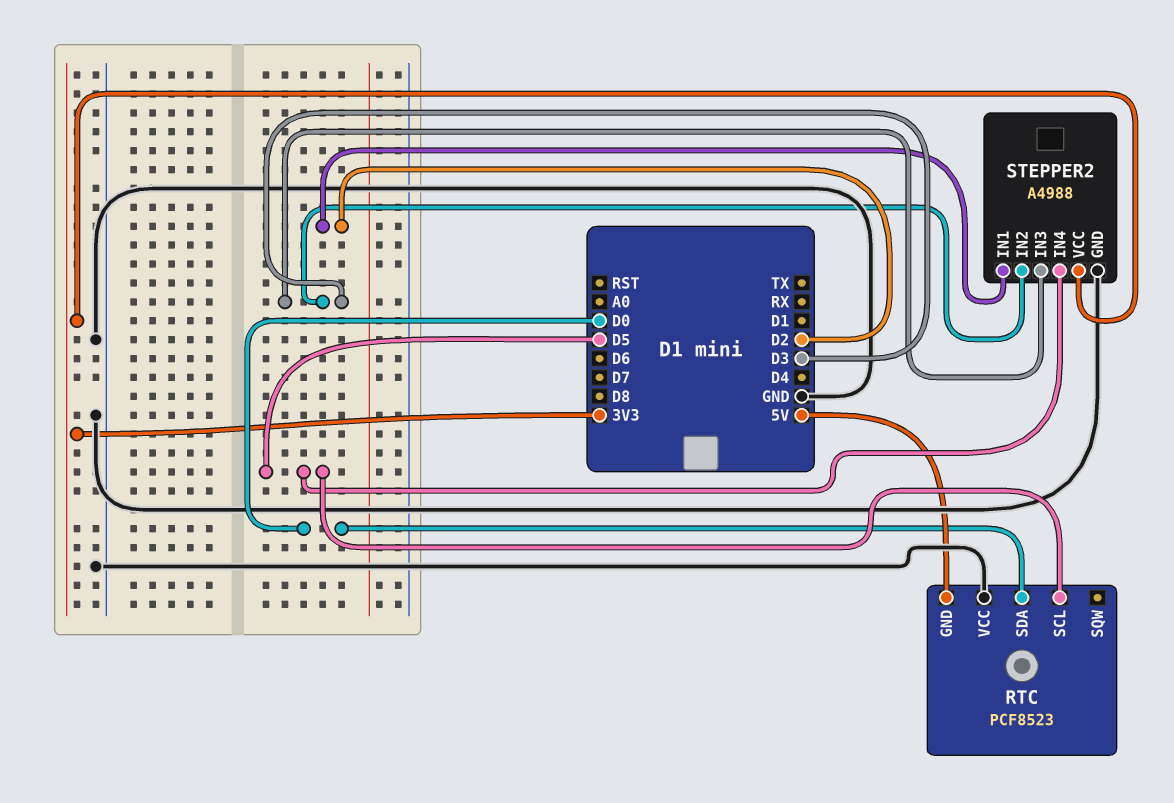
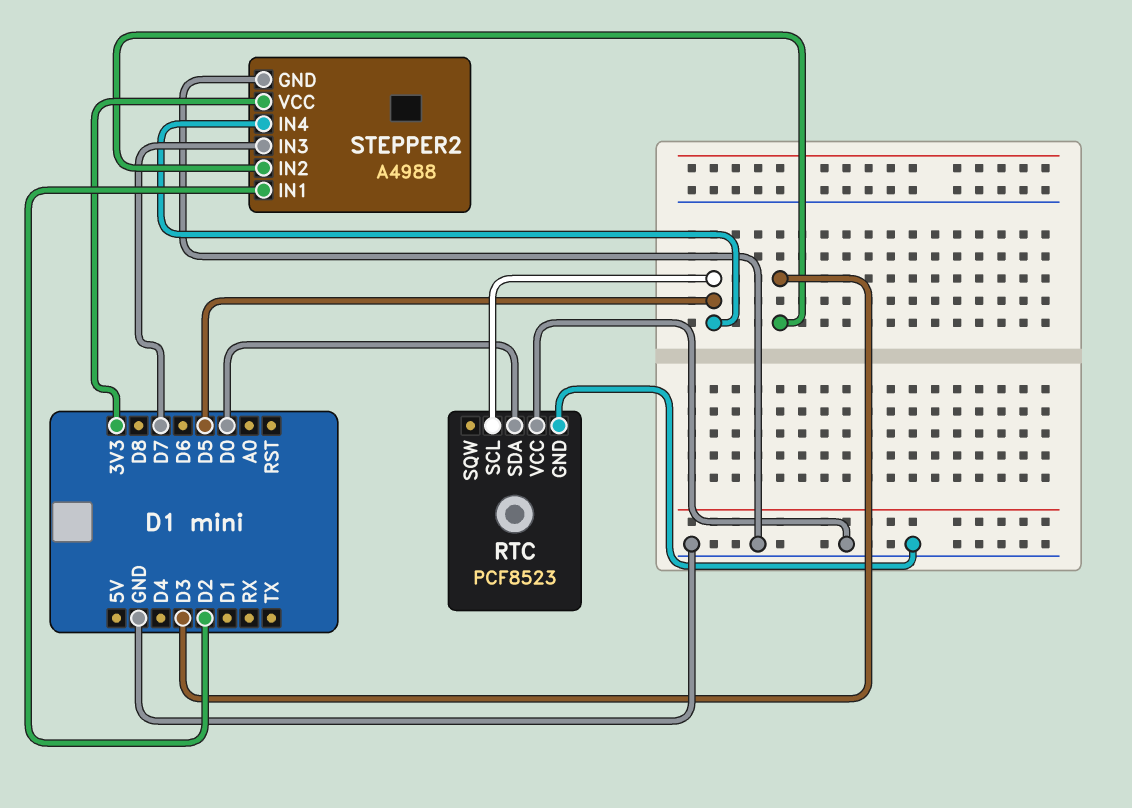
RTC pin GND: 5V -> GND
STEPPER2 pin IN3: D3 -> D7

